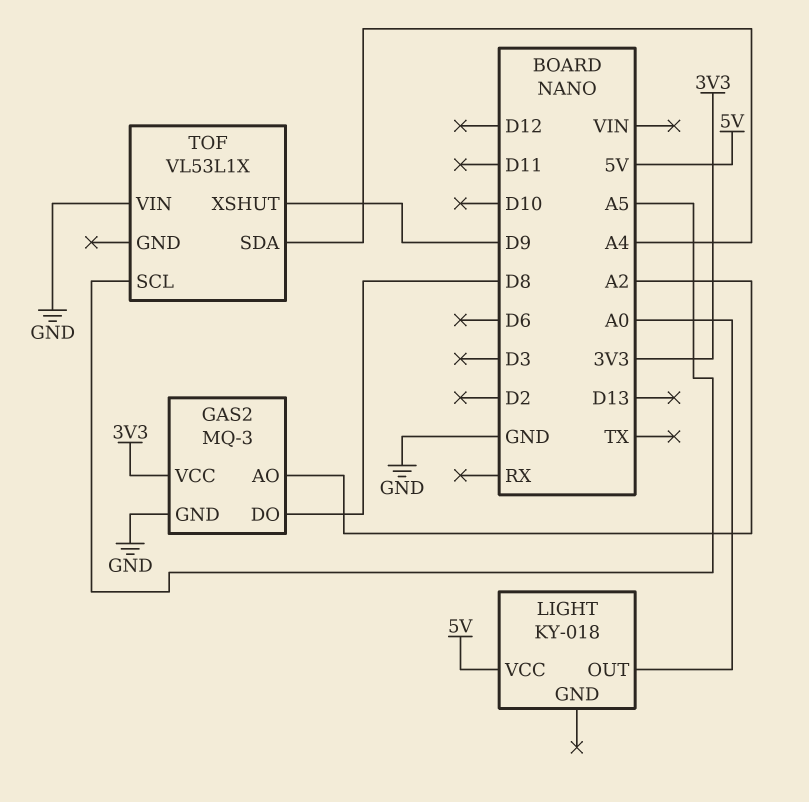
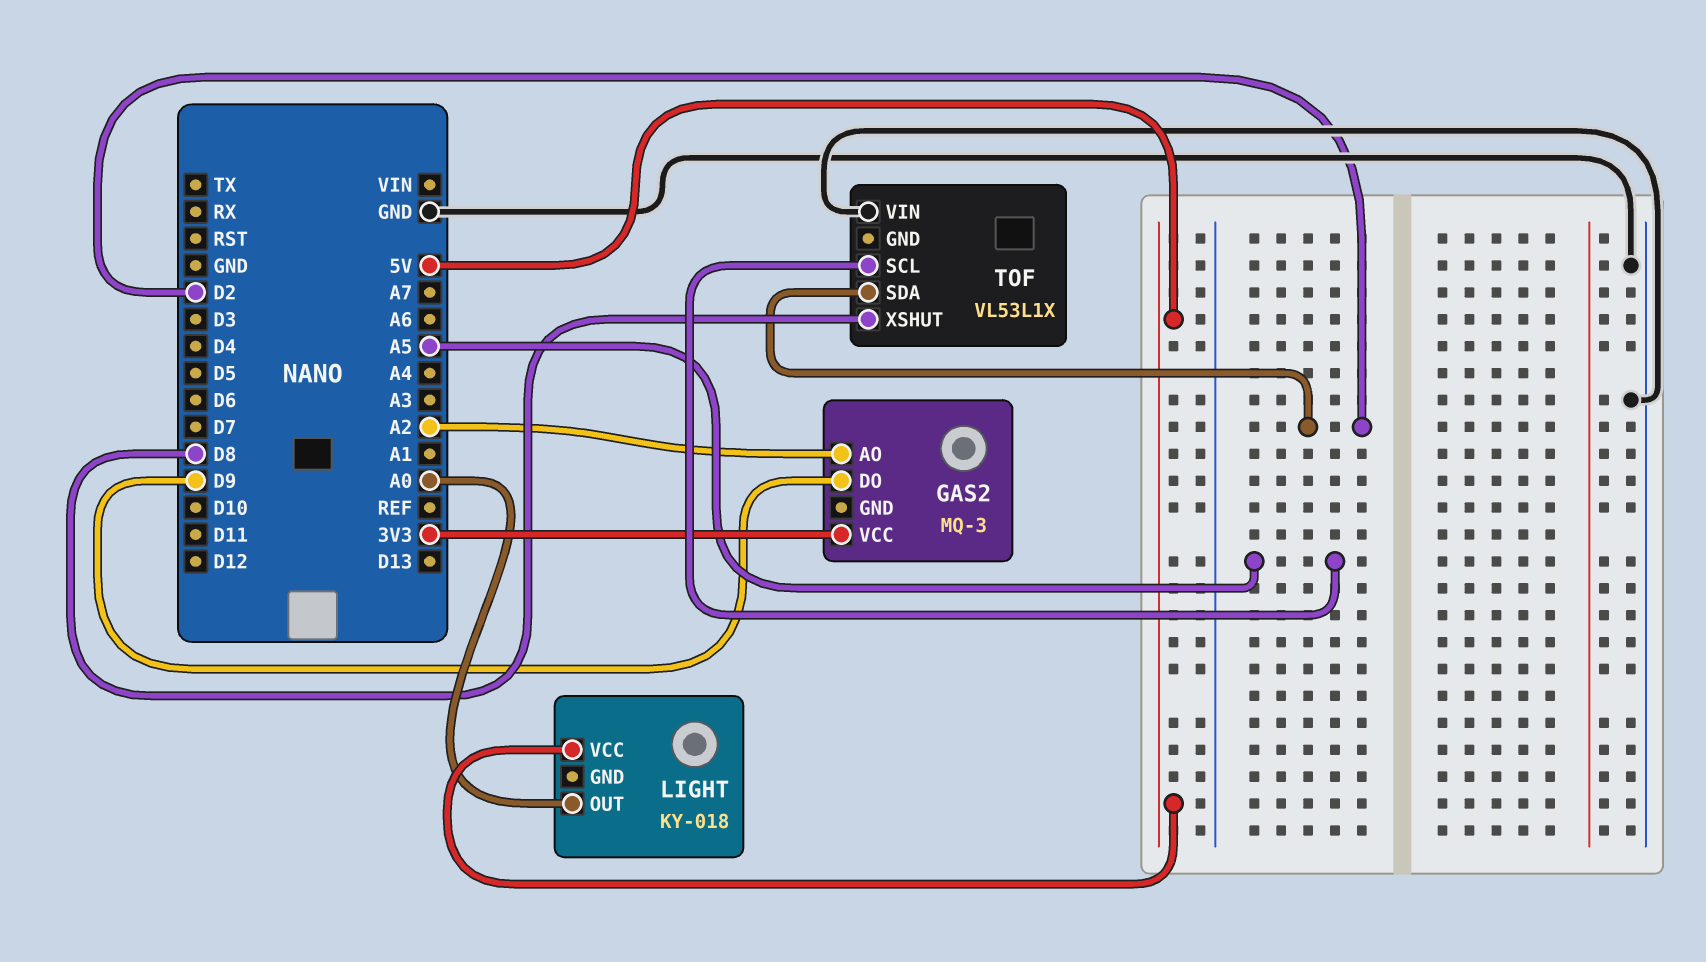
GAS2 pin DO: D8 -> D9
GAS2 pin GND: GND -> none
TOF pin SDA: A4 -> D2
TOF pin XSHUT: D9 -> D8

